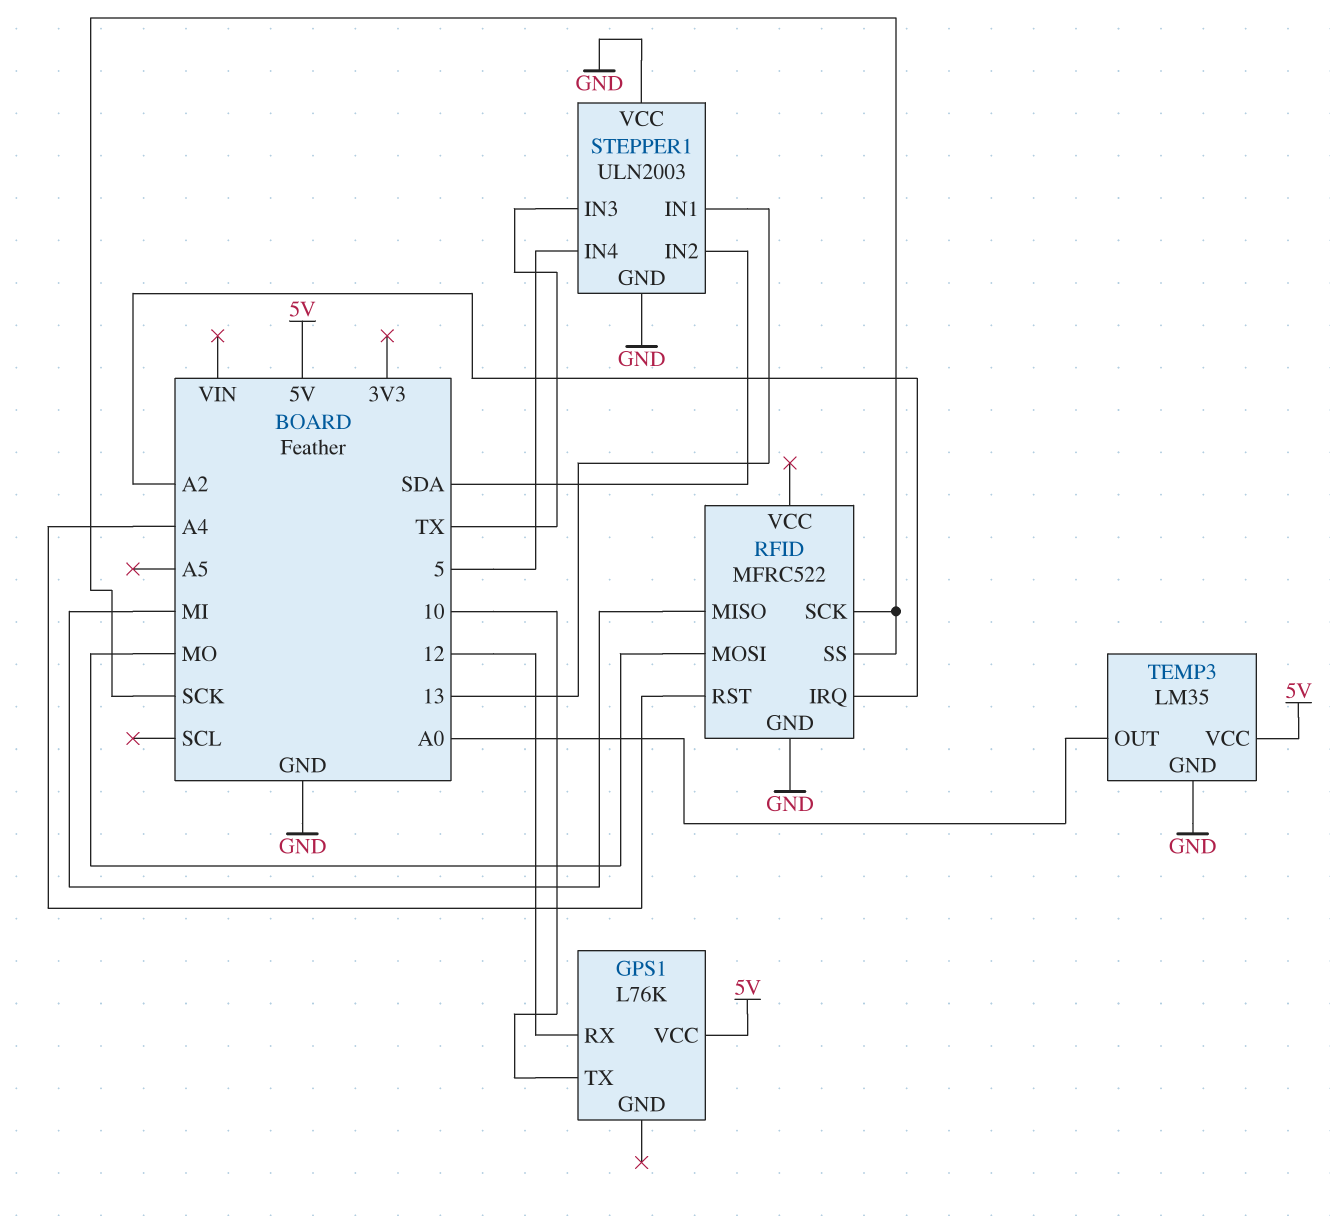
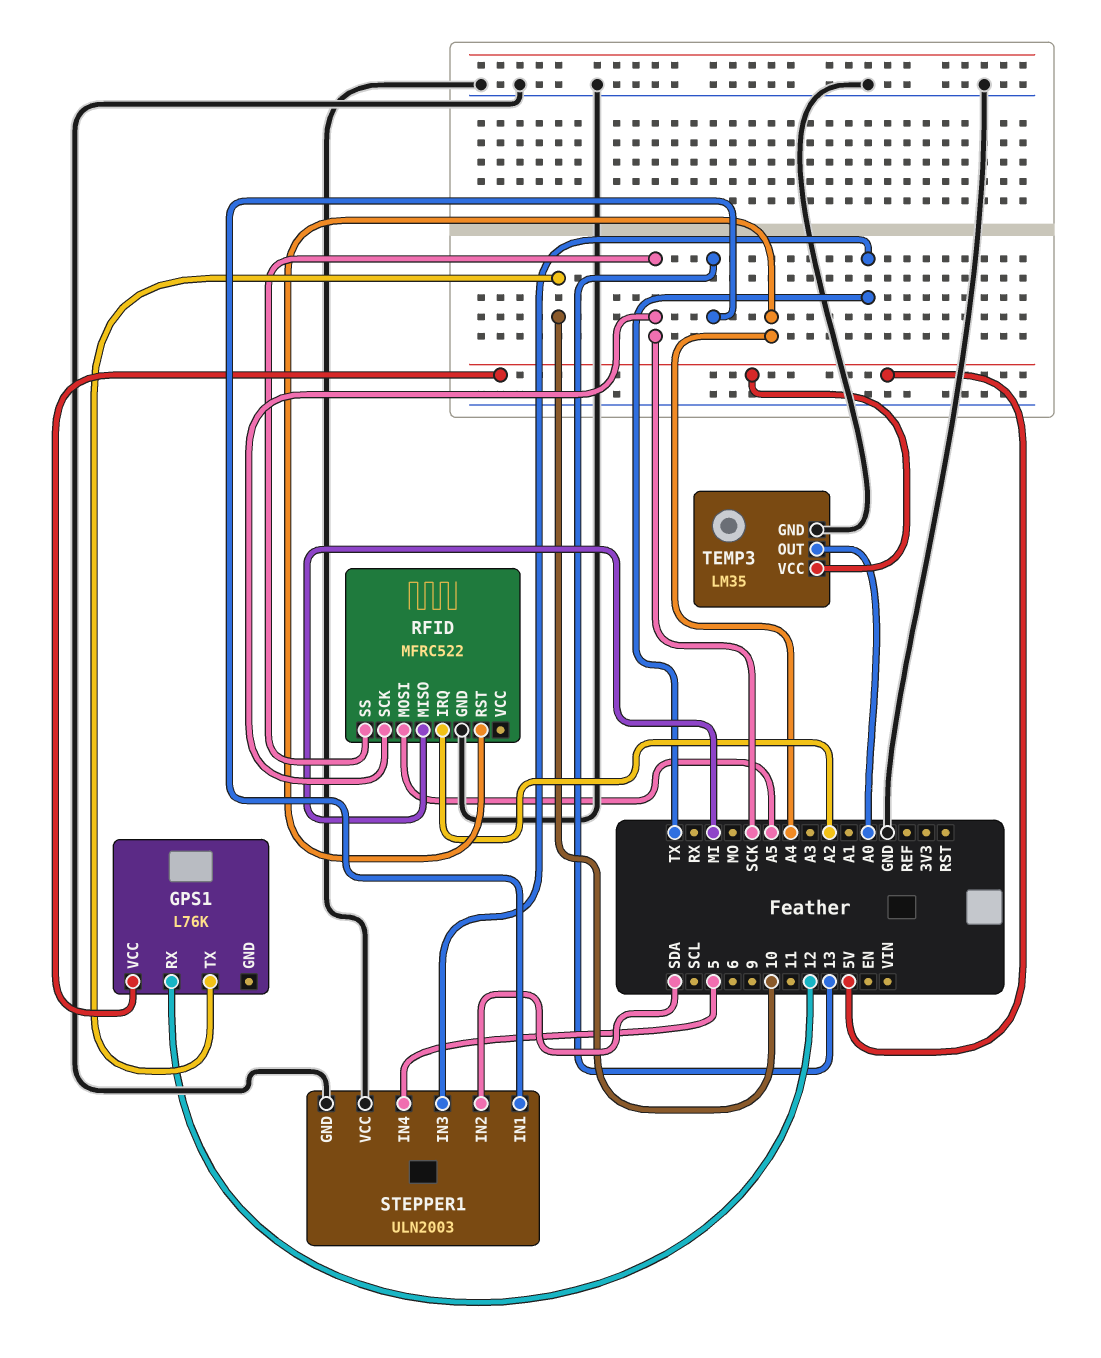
RFID pin MOSI: MO -> A5

